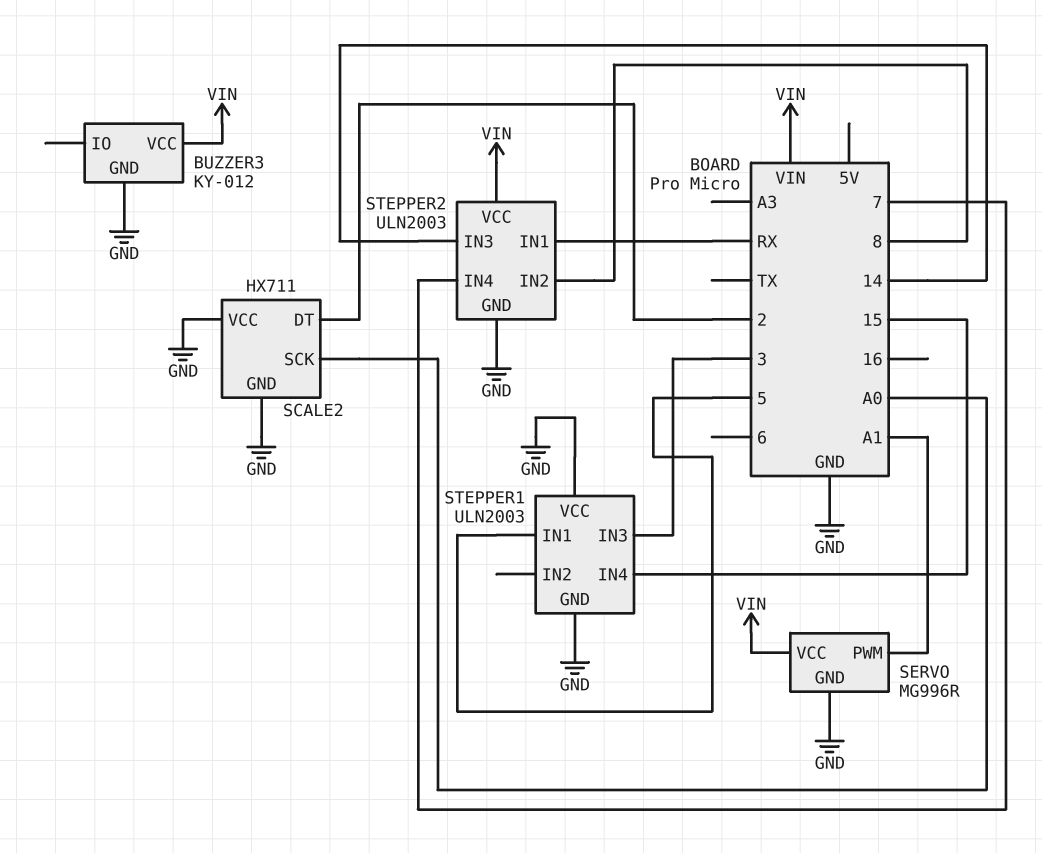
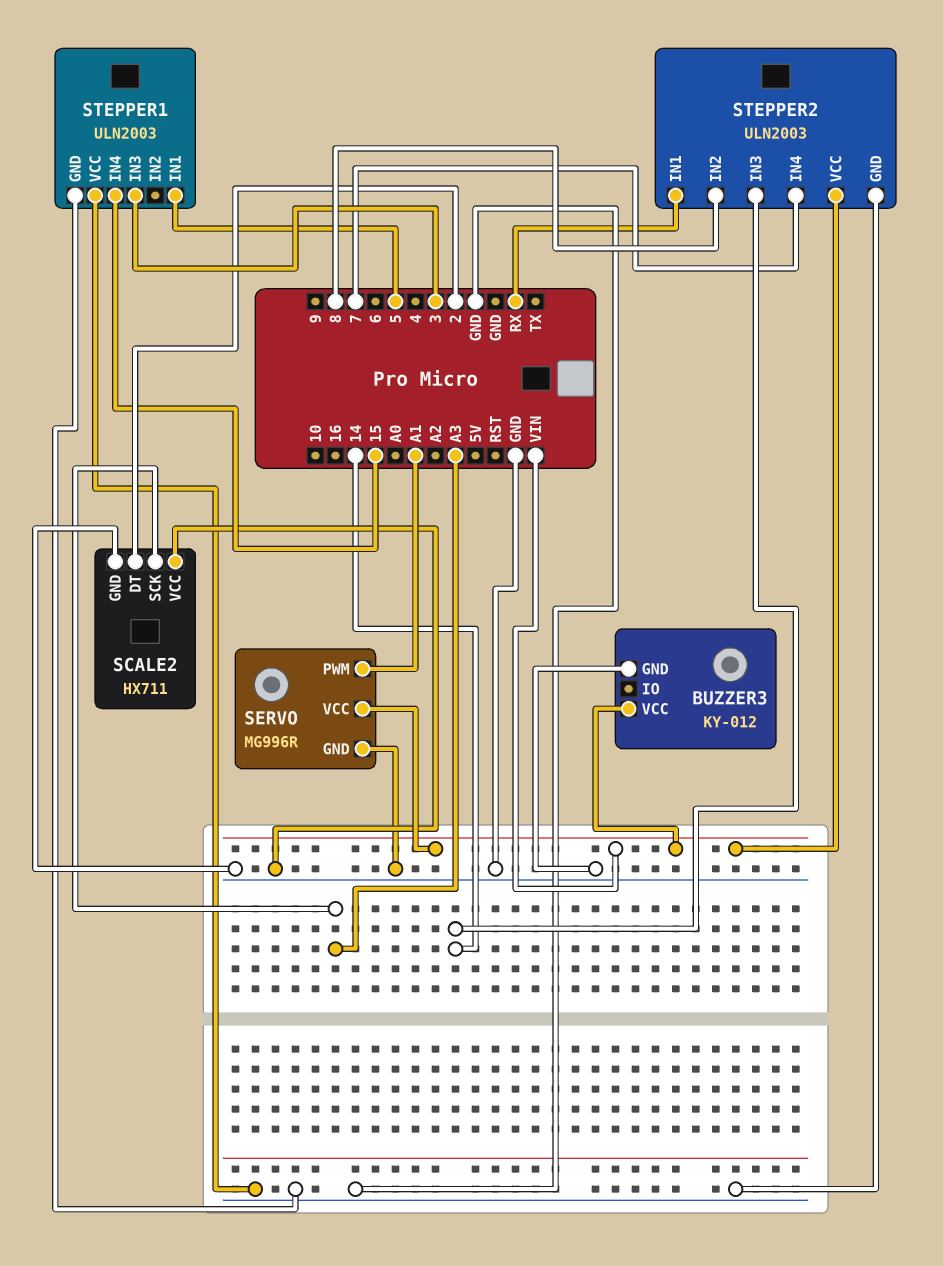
SCALE2 pin SCK: A0 -> A3

